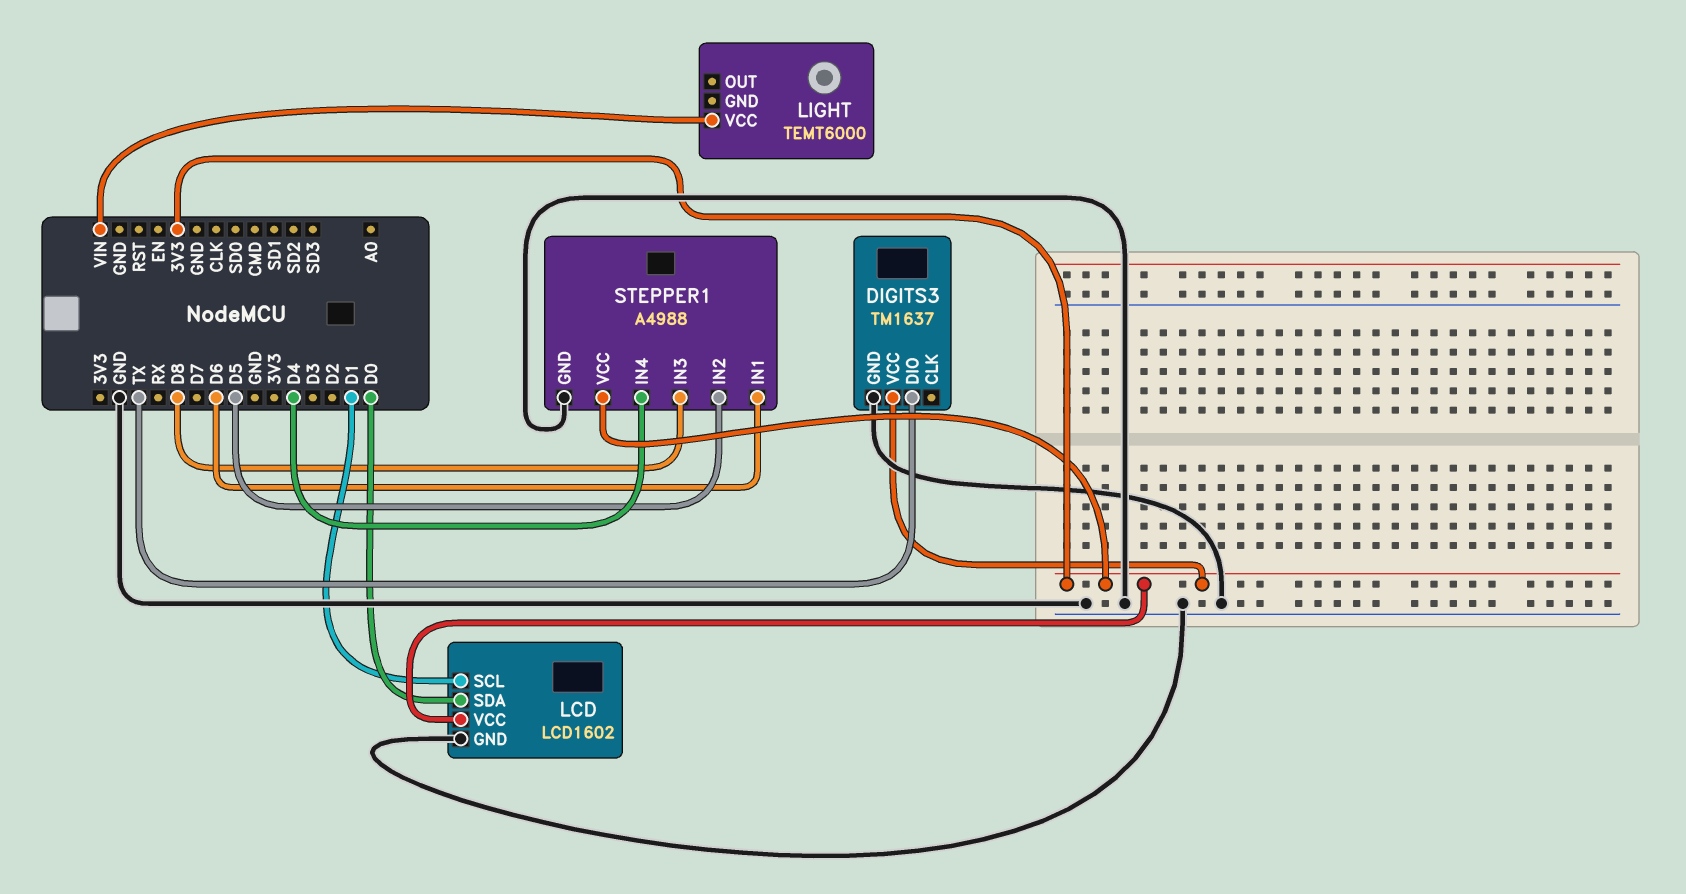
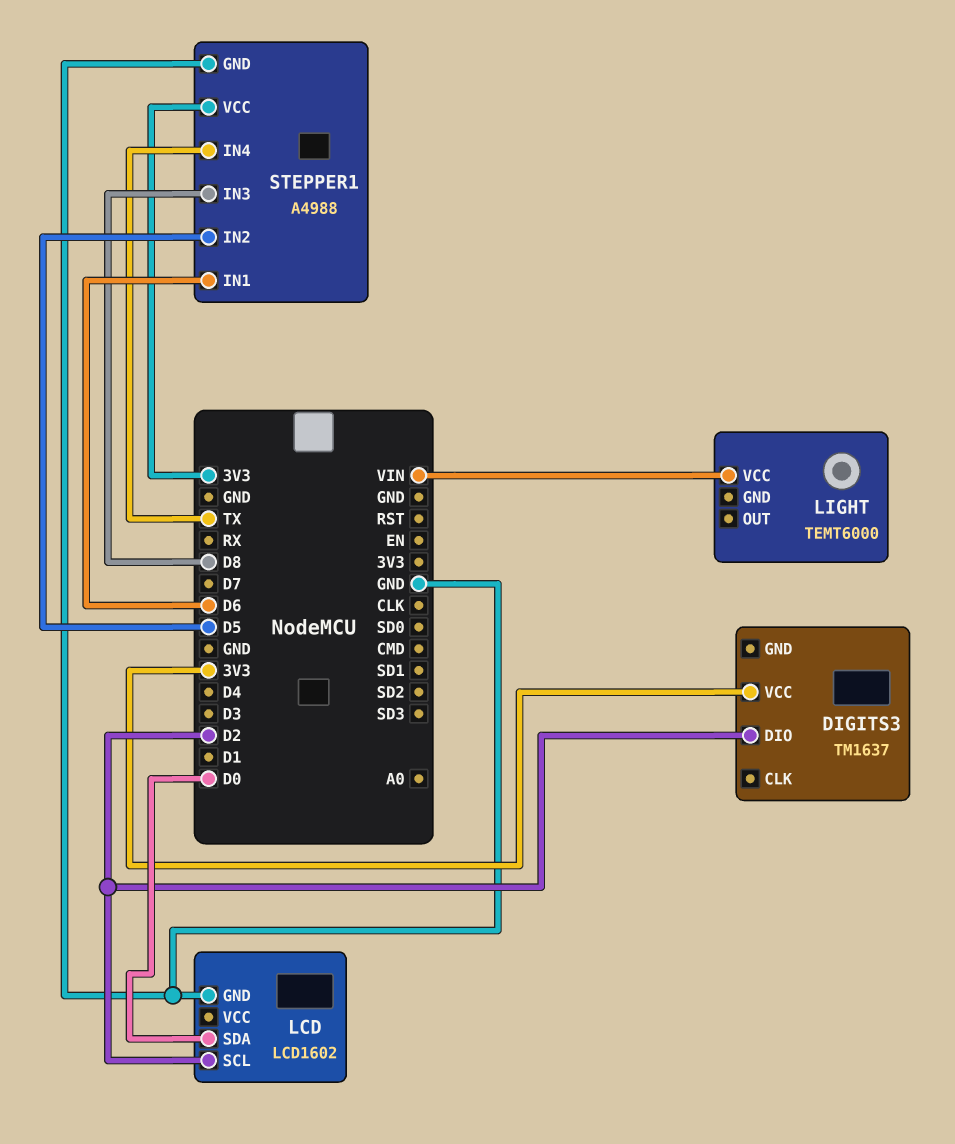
DIGITS3 pin DIO: TX -> D2
DIGITS3 pin GND: GND -> none
LCD pin SCL: D1 -> D2
LCD pin VCC: 3V3 -> none
STEPPER1 pin IN4: D4 -> TX

